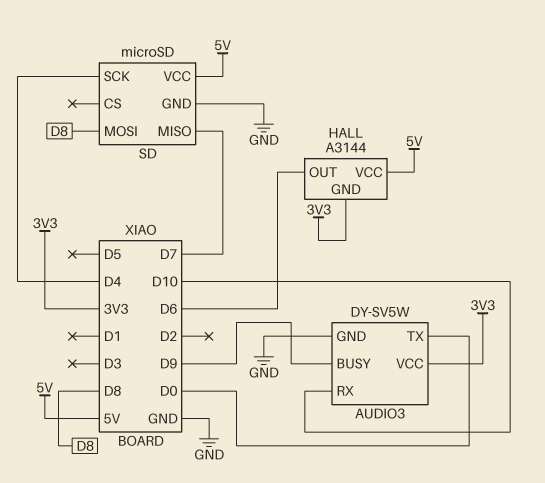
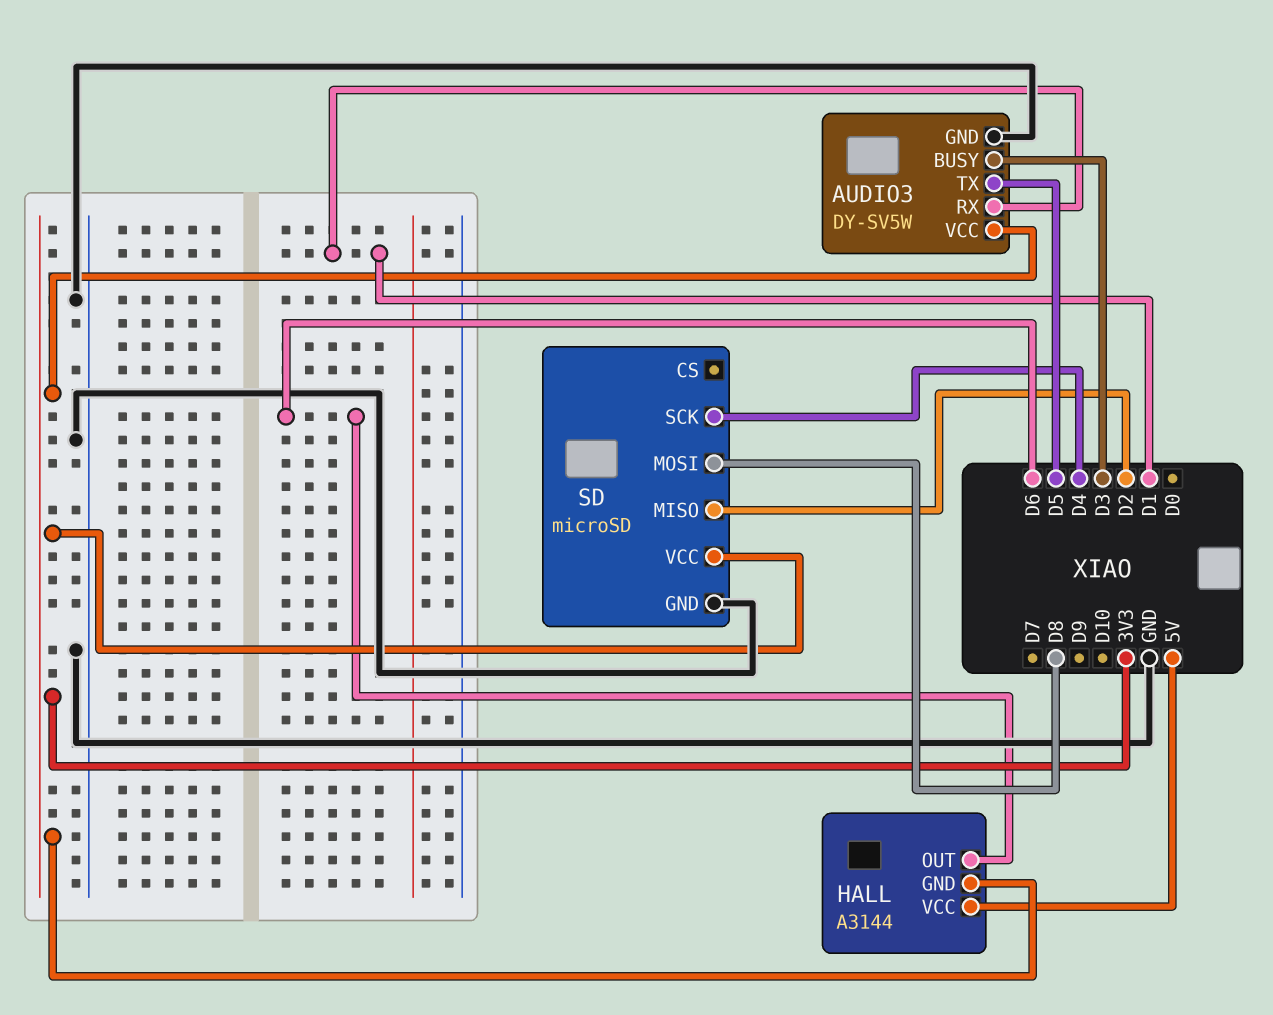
AUDIO3 pin BUSY: D9 -> D3
AUDIO3 pin RX: D10 -> D1
AUDIO3 pin TX: D0 -> D5
SD pin MISO: D7 -> D2
SD pin VCC: 5V -> 3V3

